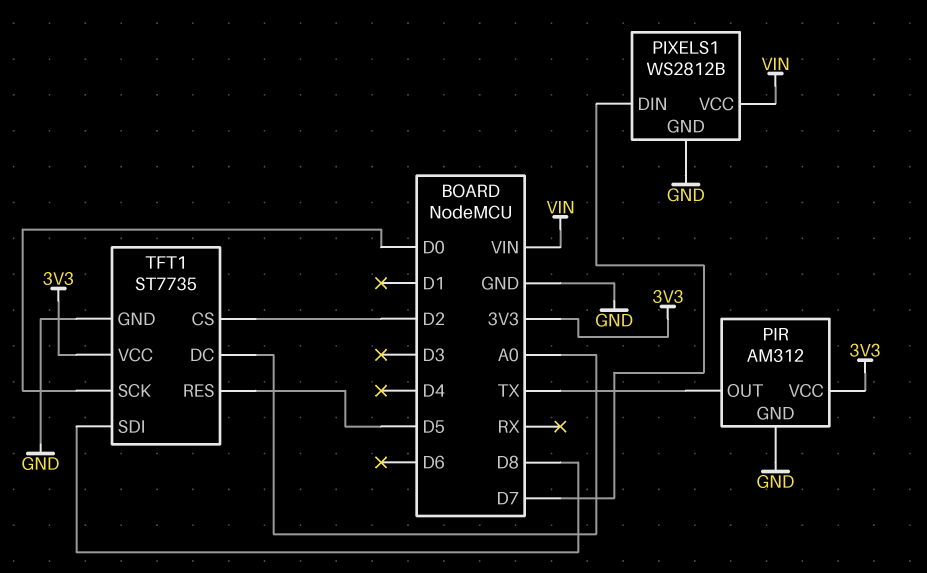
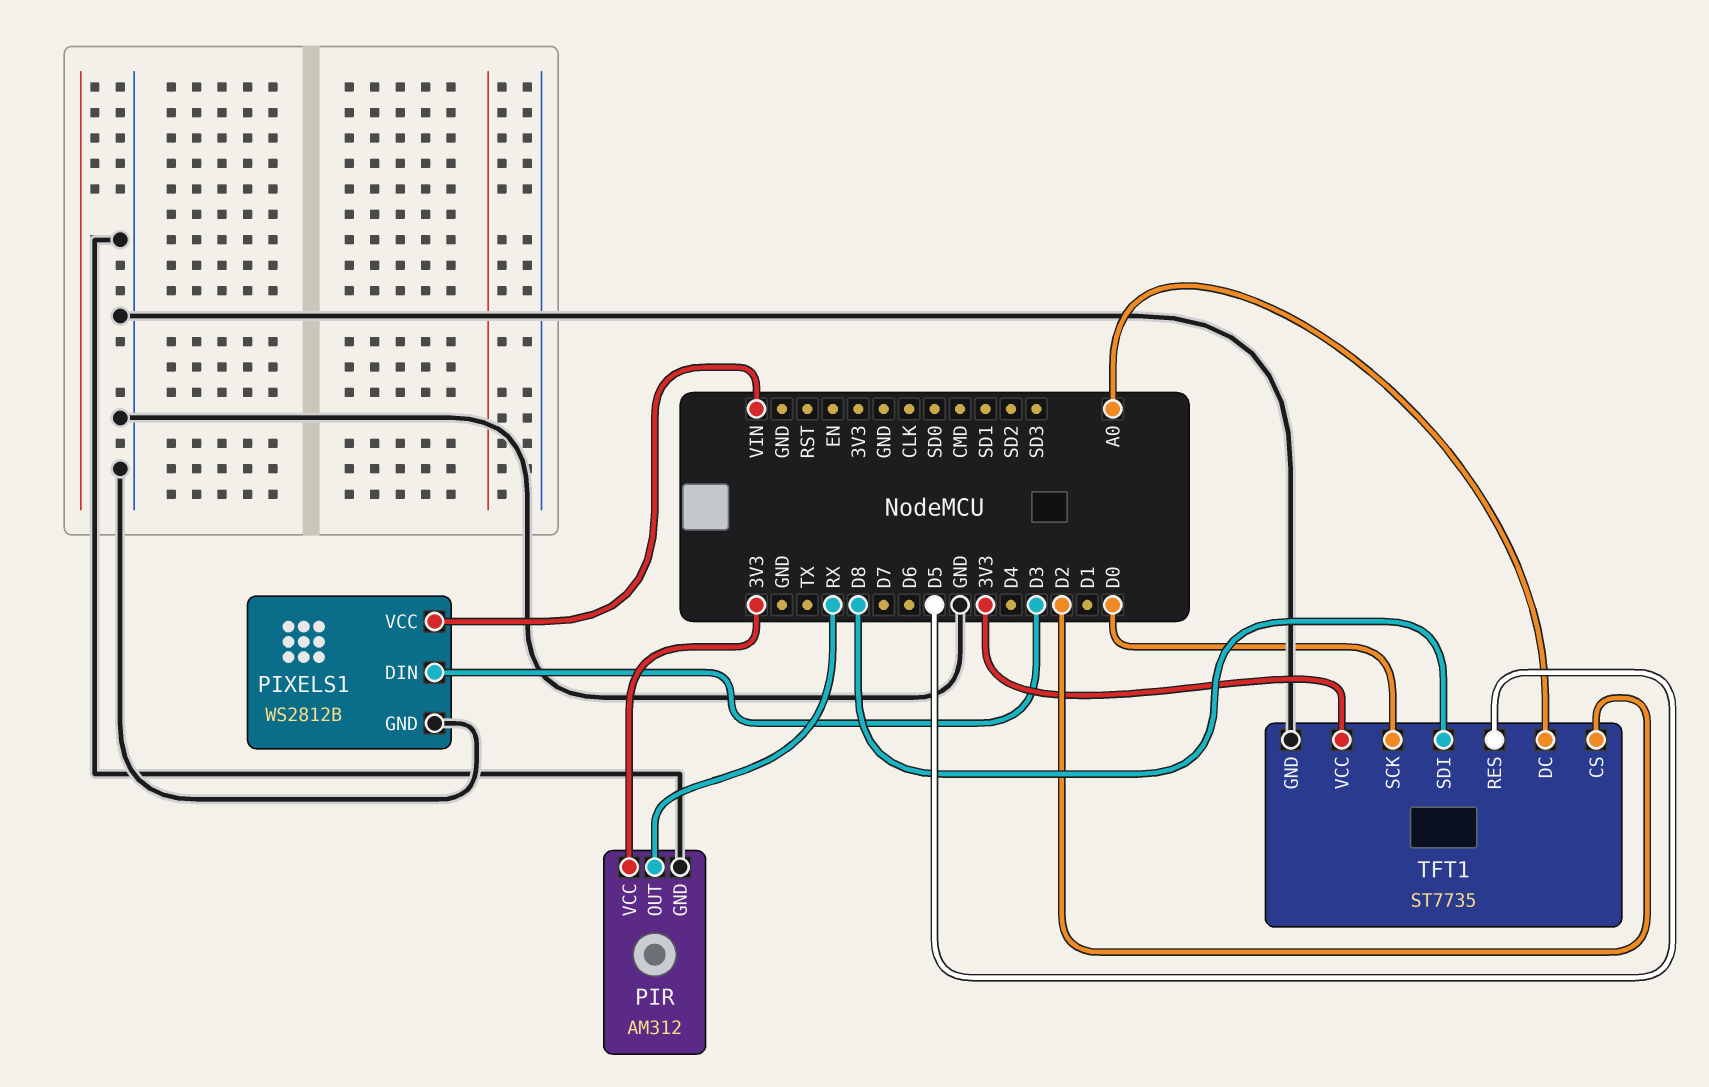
PIR pin OUT: TX -> RX
PIXELS1 pin DIN: D7 -> D3

